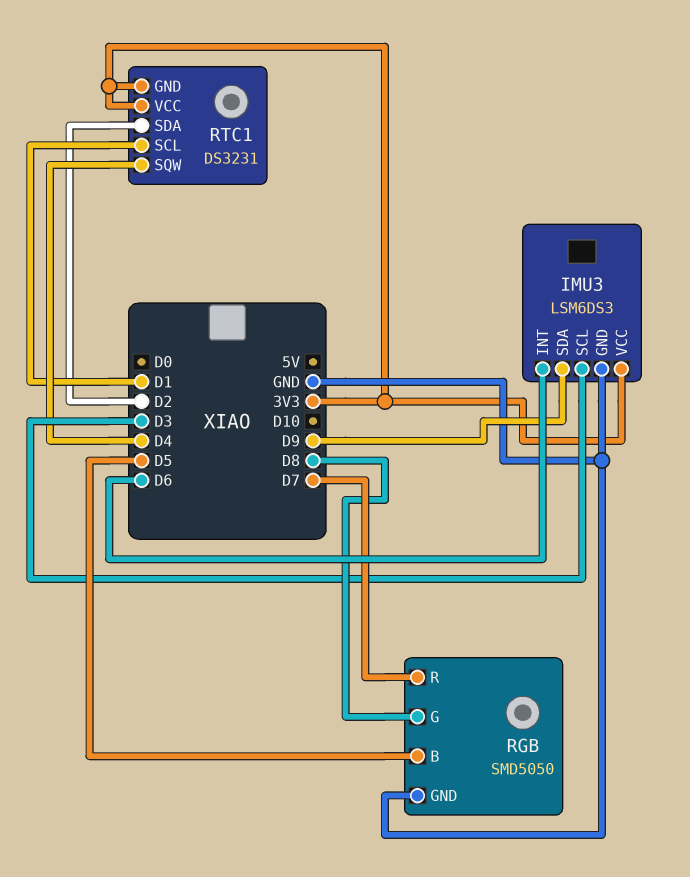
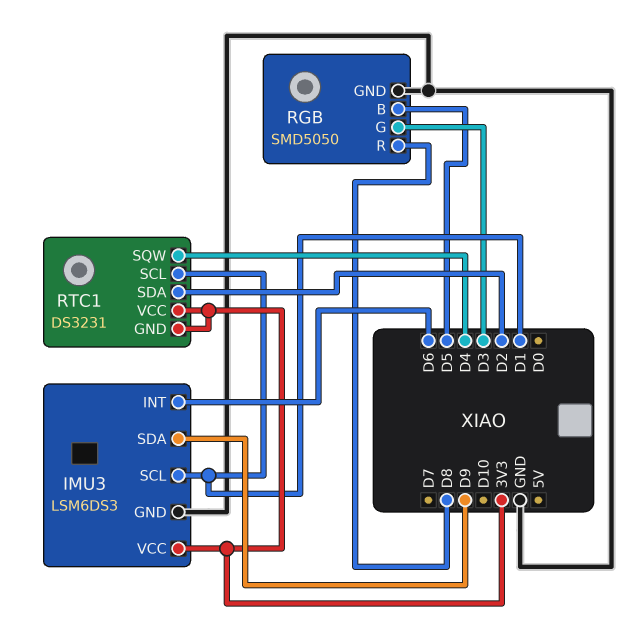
IMU3 pin SCL: D3 -> D1
RGB pin G: D8 -> D3
RGB pin R: D7 -> D8

